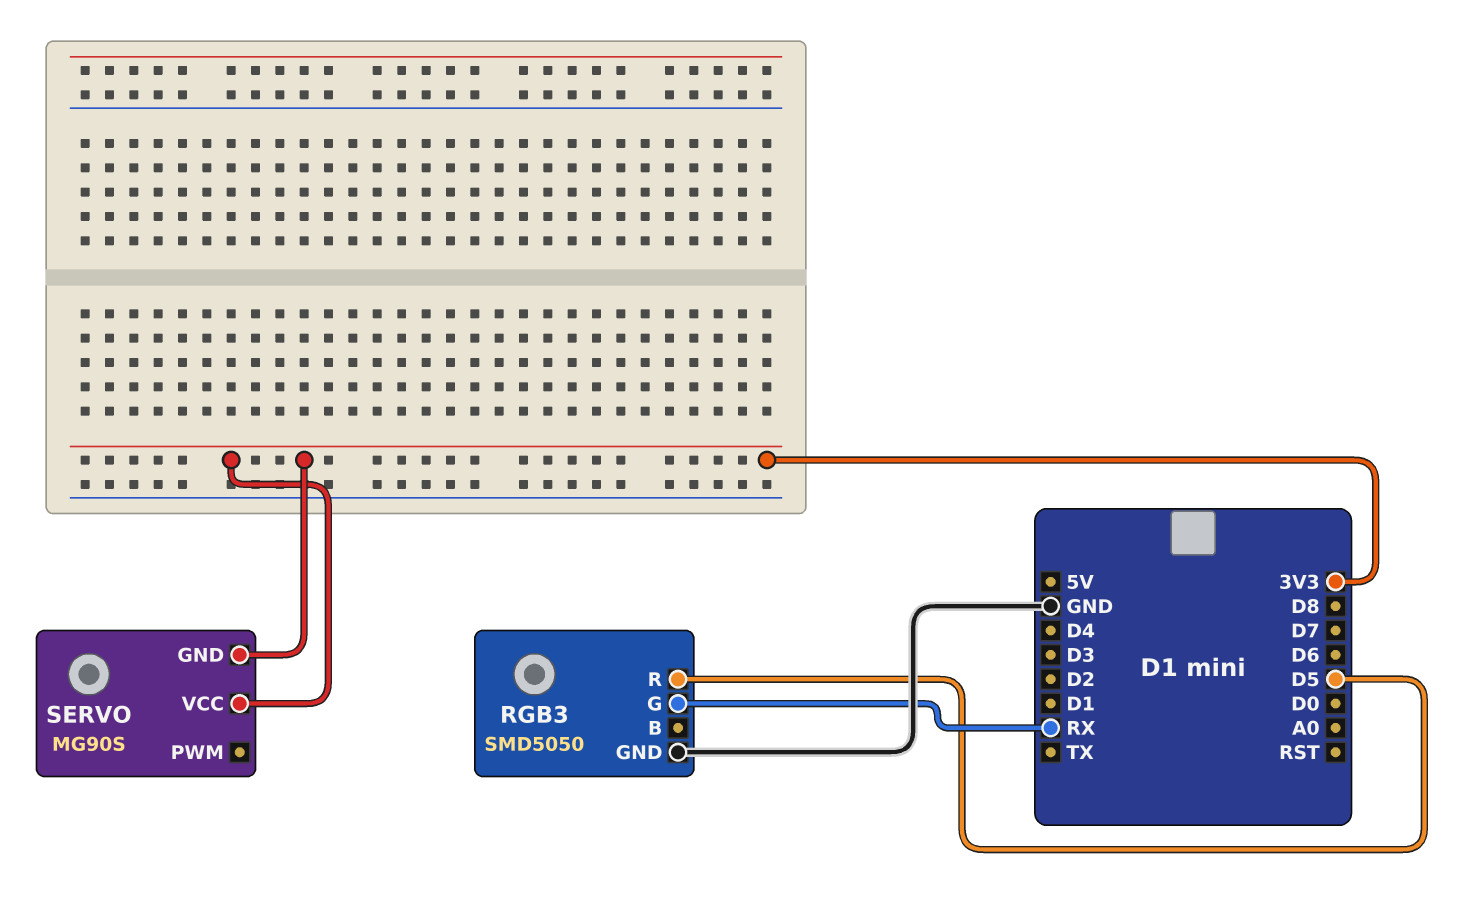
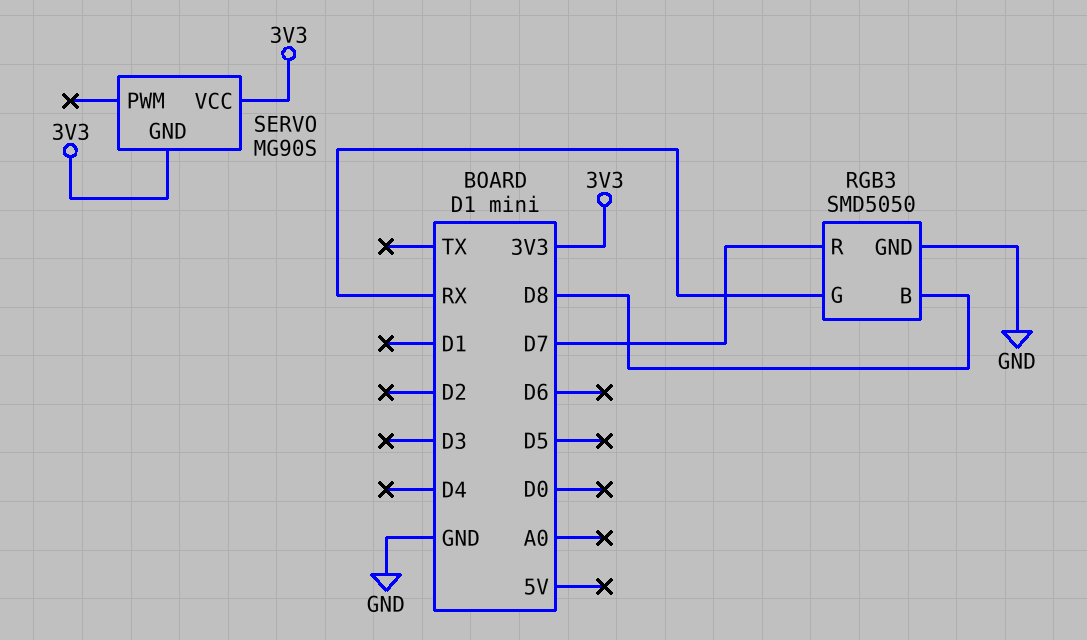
RGB3 pin B: none -> D8
RGB3 pin R: D5 -> D7

